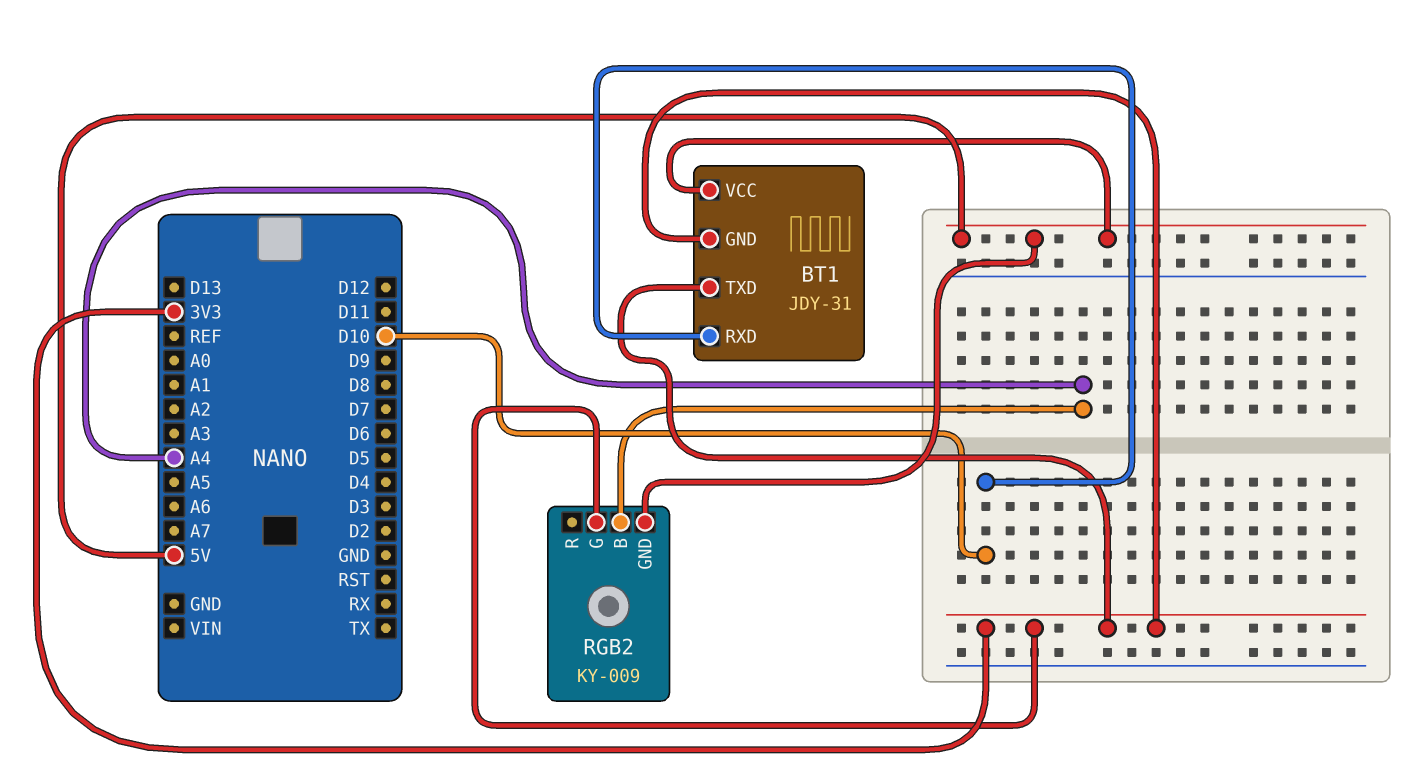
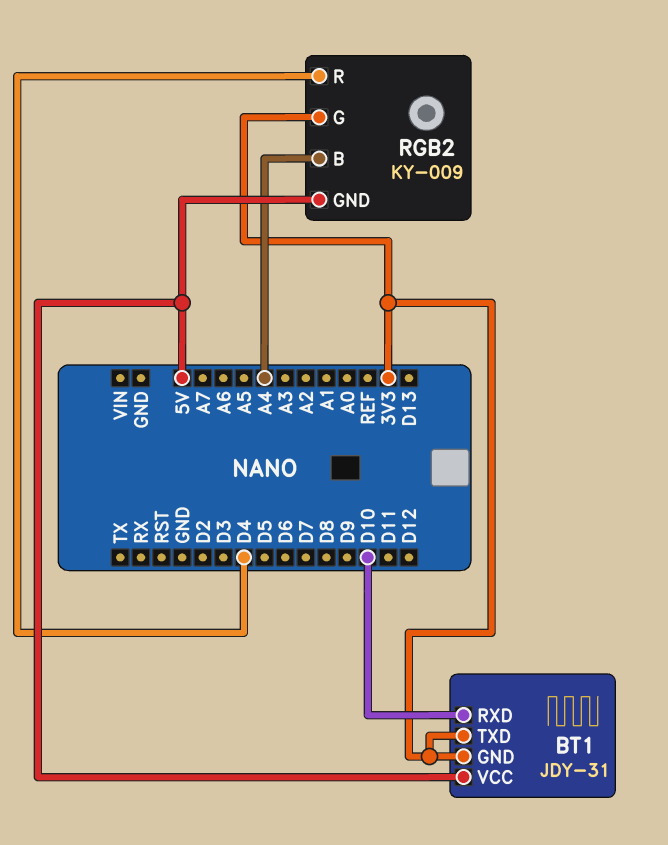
RGB2 pin R: none -> D4

